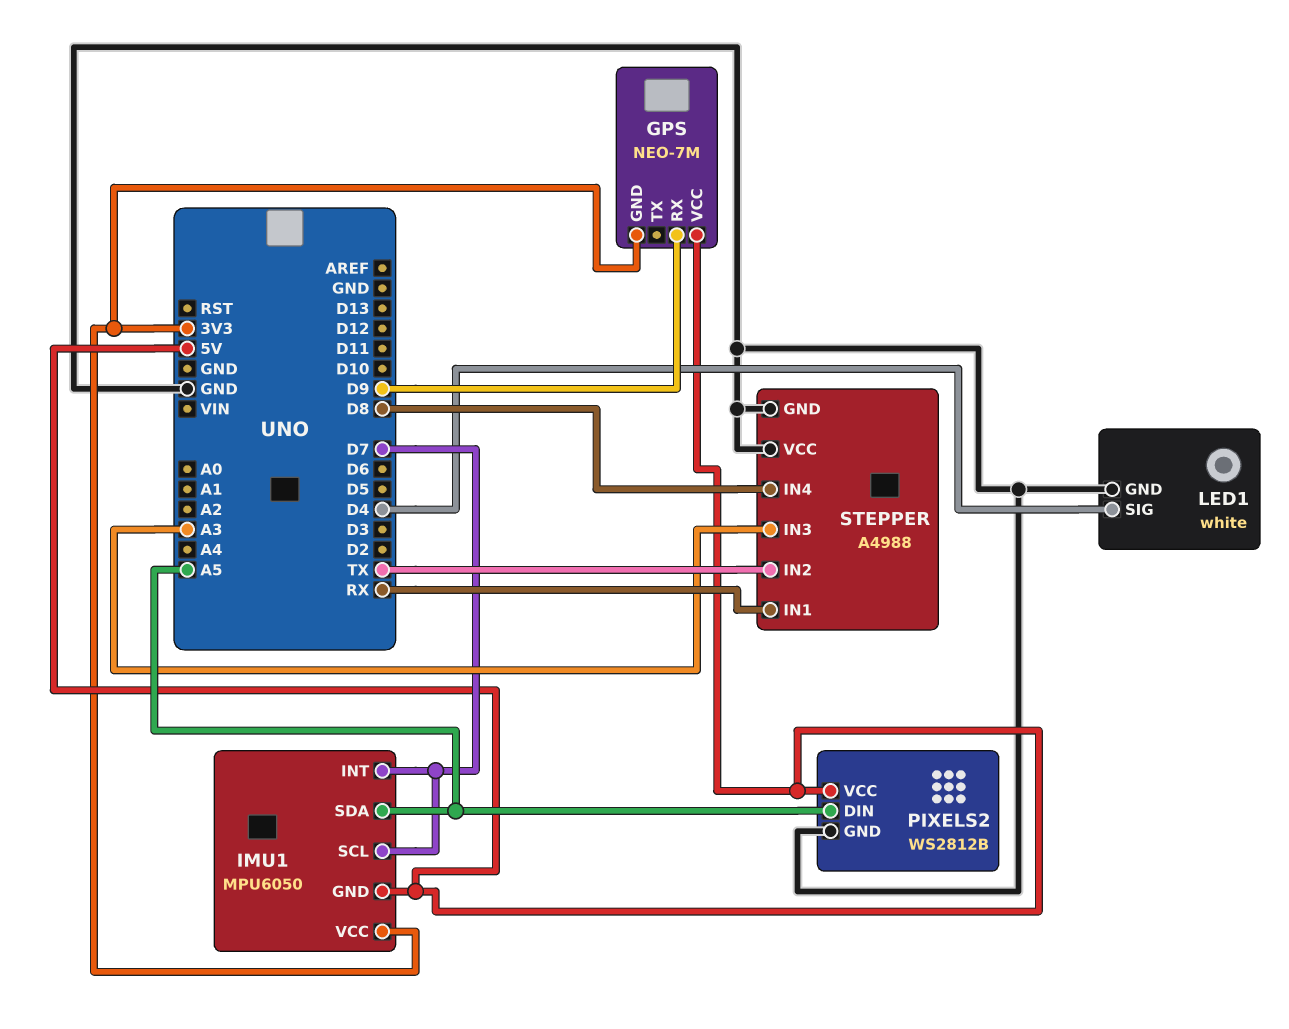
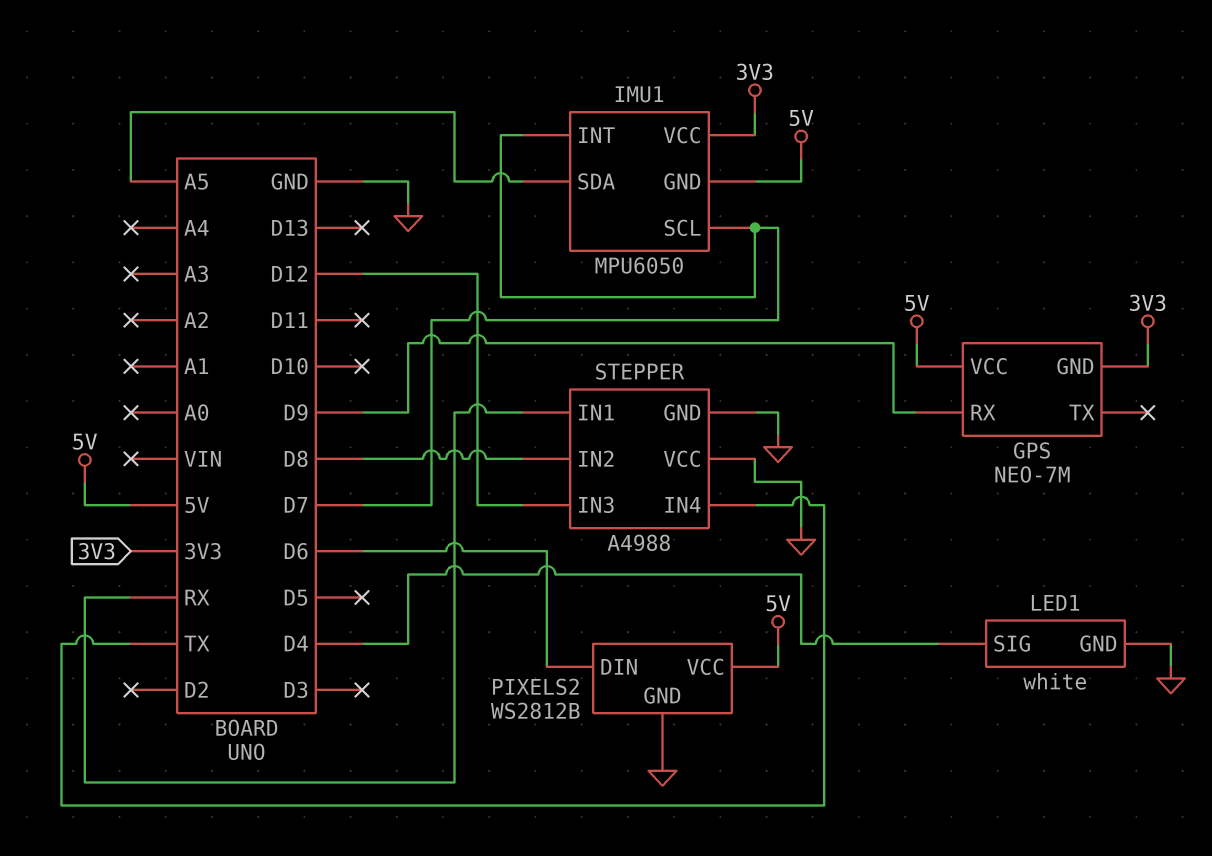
PIXELS2 pin DIN: A5 -> D6
STEPPER pin IN2: TX -> D8
STEPPER pin IN3: A3 -> D12
STEPPER pin IN4: D8 -> TX

